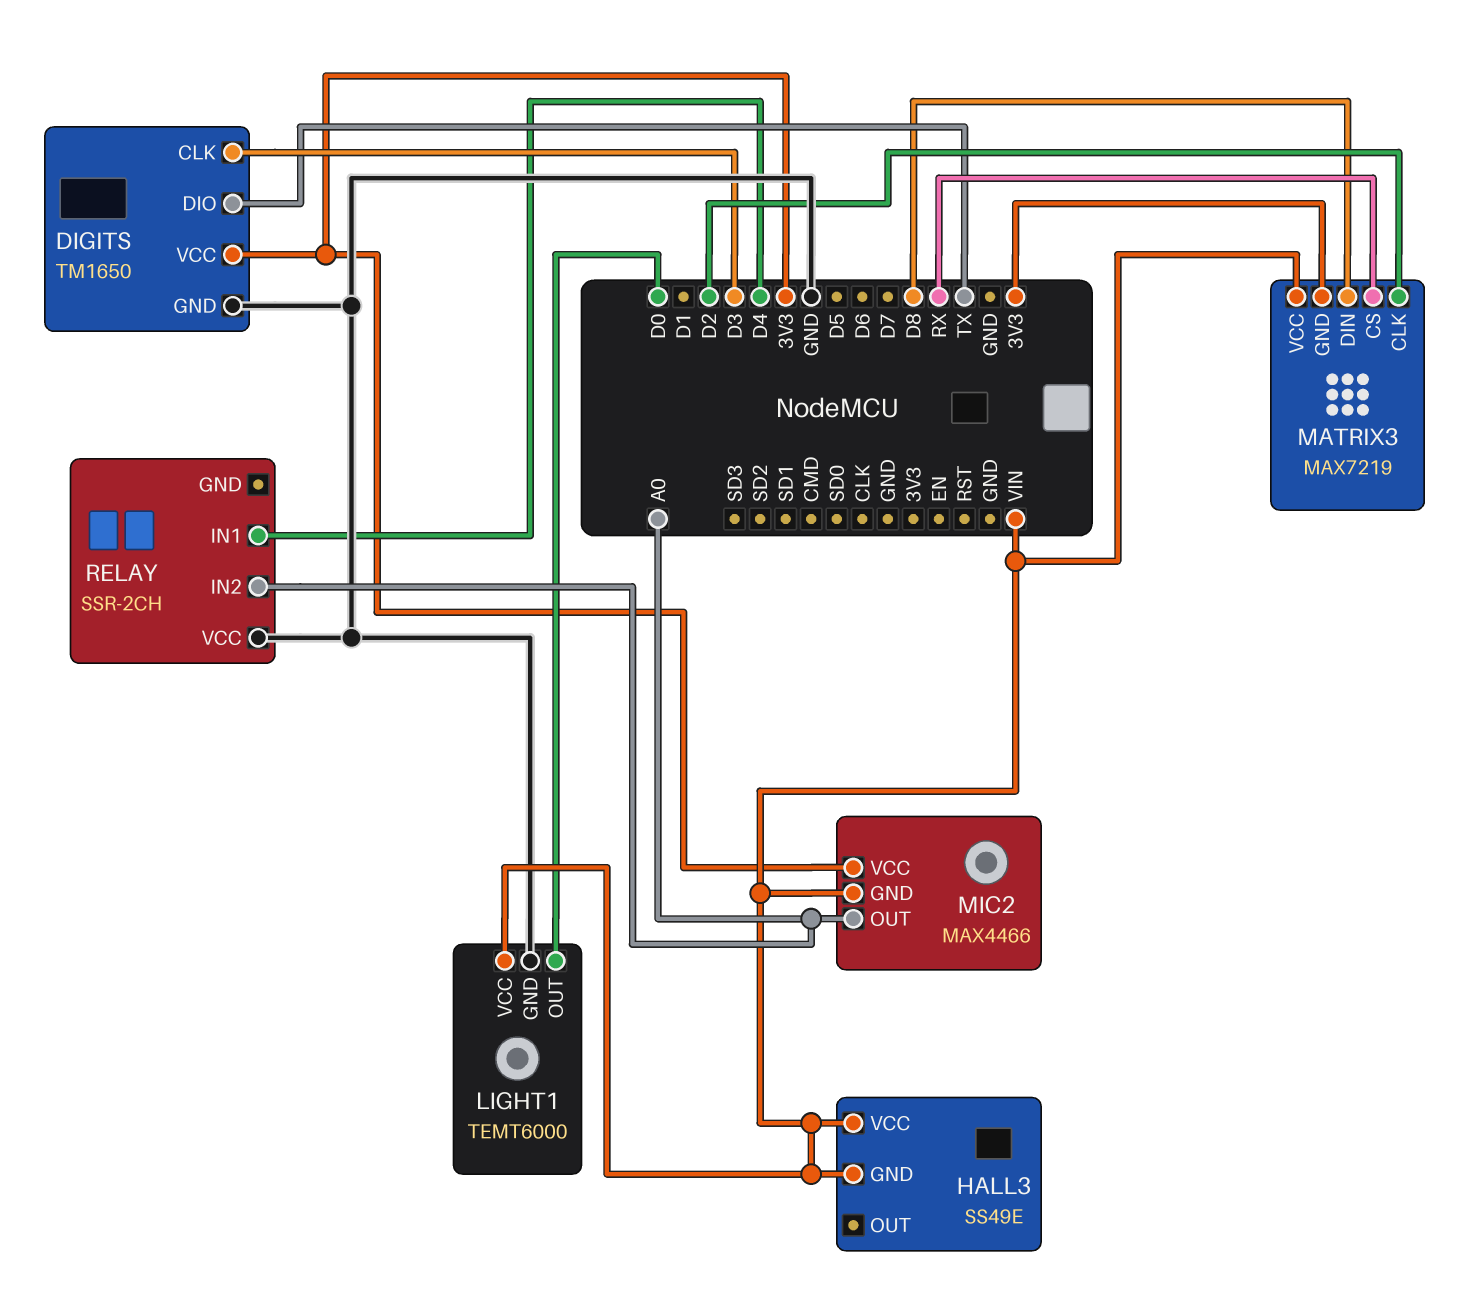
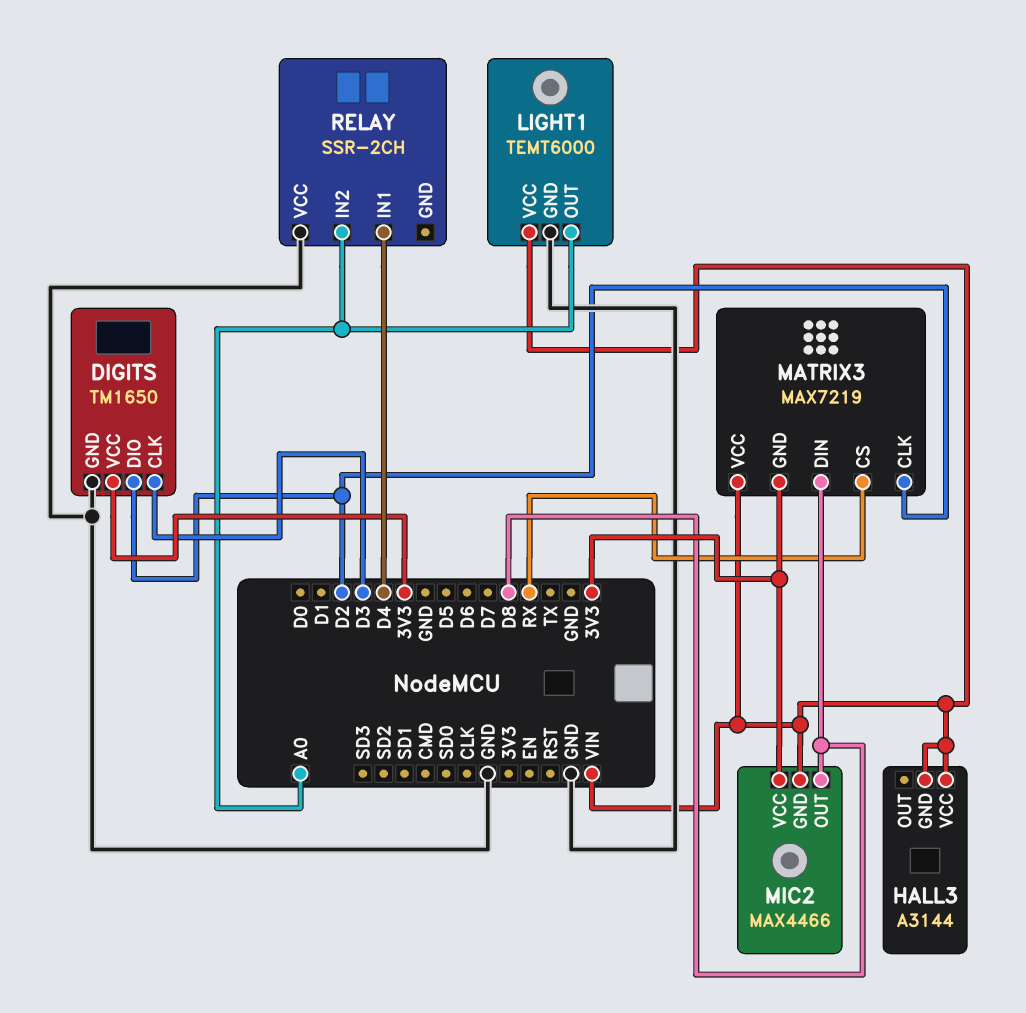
DIGITS pin DIO: TX -> D2
HALL3: SS49E -> A3144
LIGHT1 pin OUT: D0 -> A0
MIC2 pin OUT: A0 -> D8

